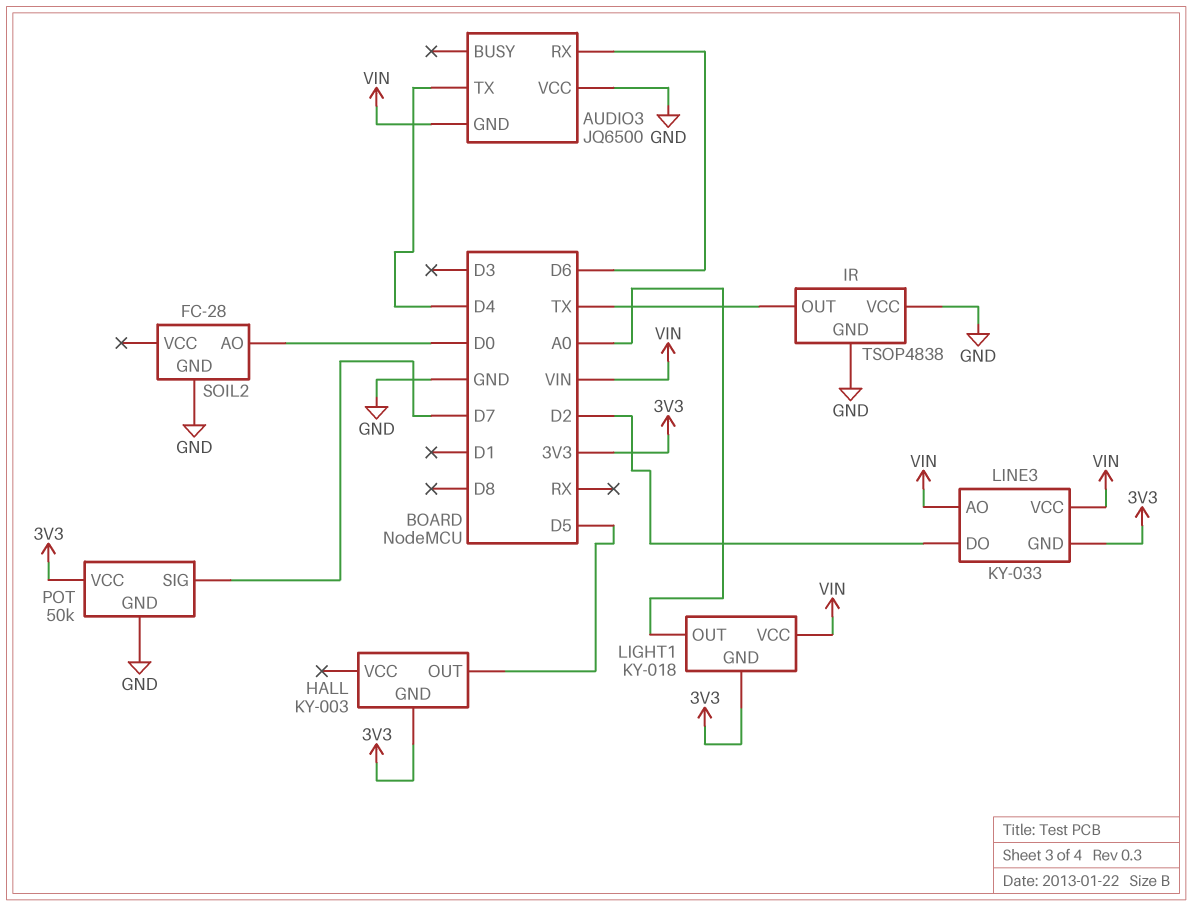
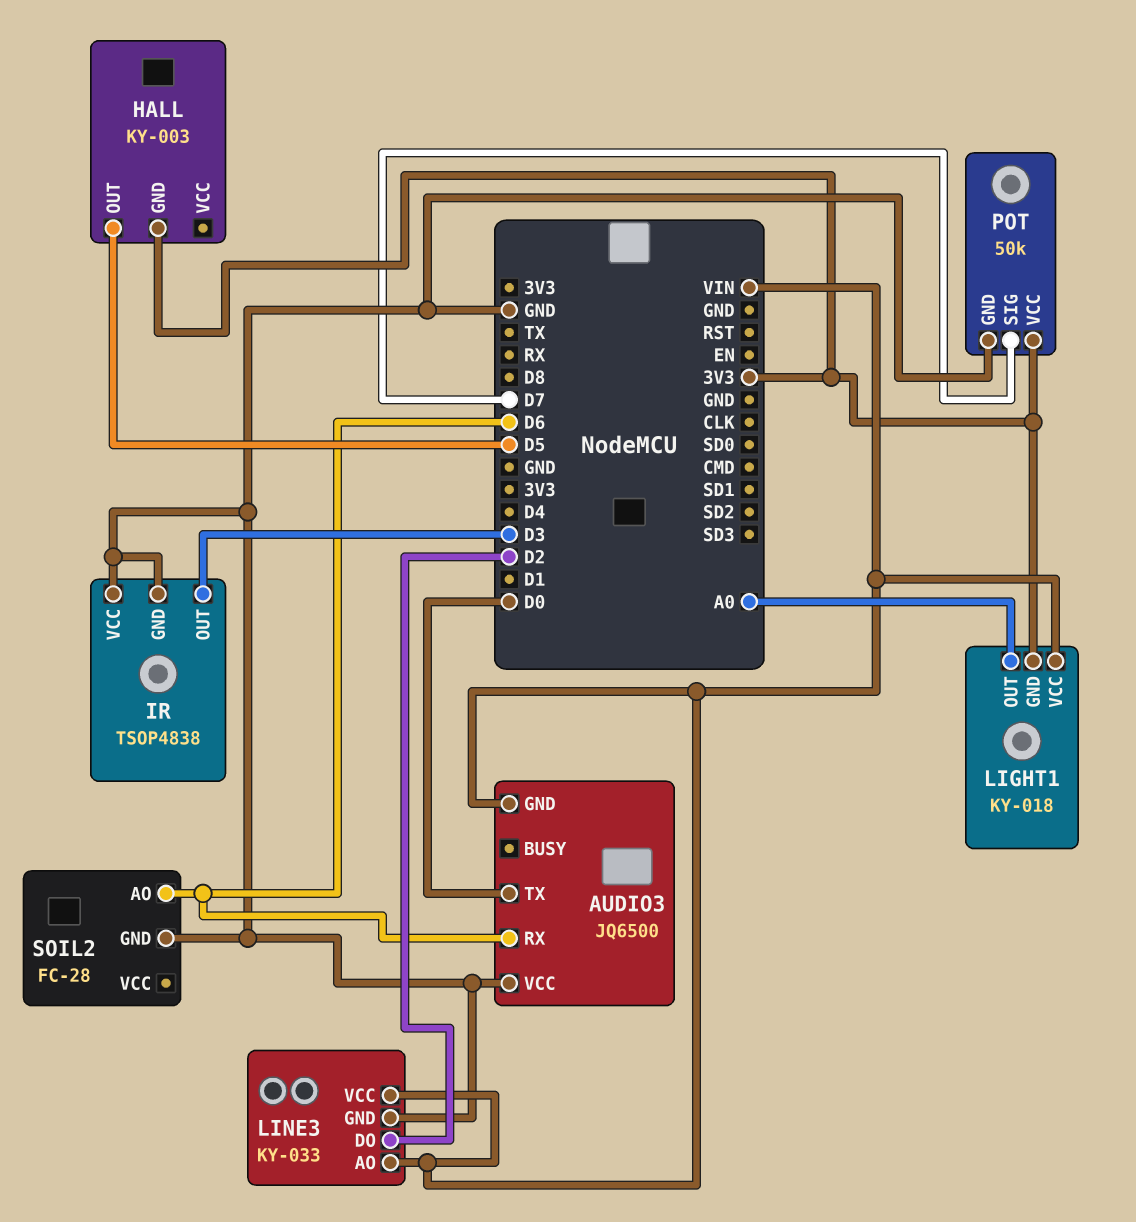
AUDIO3 pin TX: D4 -> D0
IR pin OUT: TX -> D3
LINE3 pin GND: 3V3 -> GND
SOIL2 pin AO: D0 -> D6

